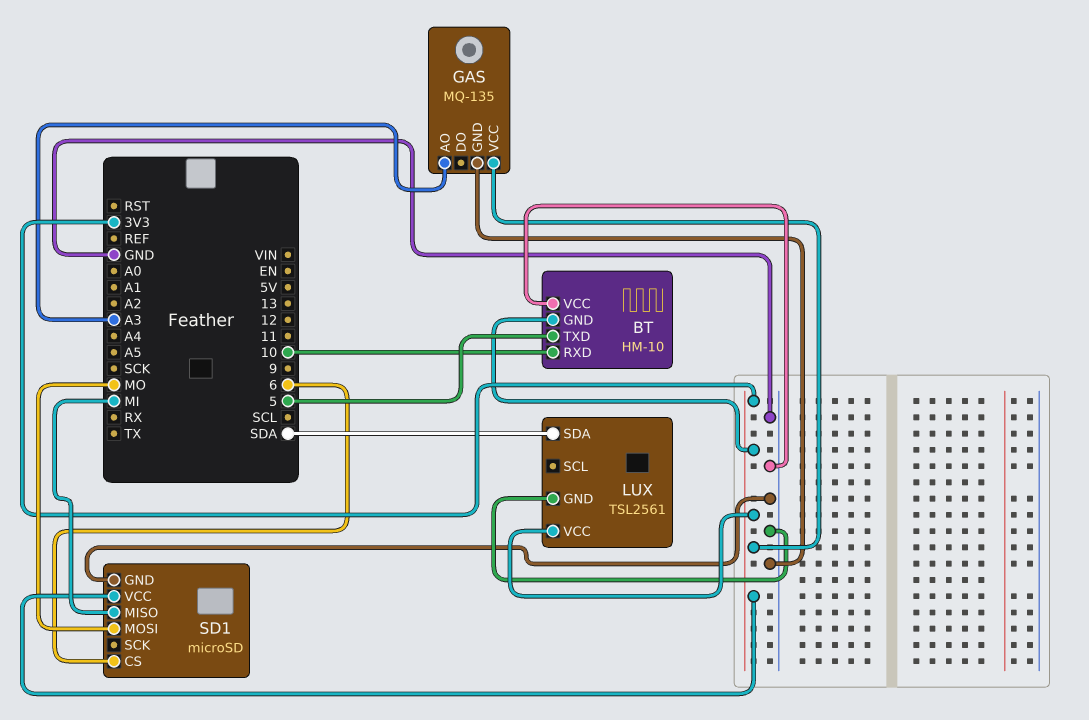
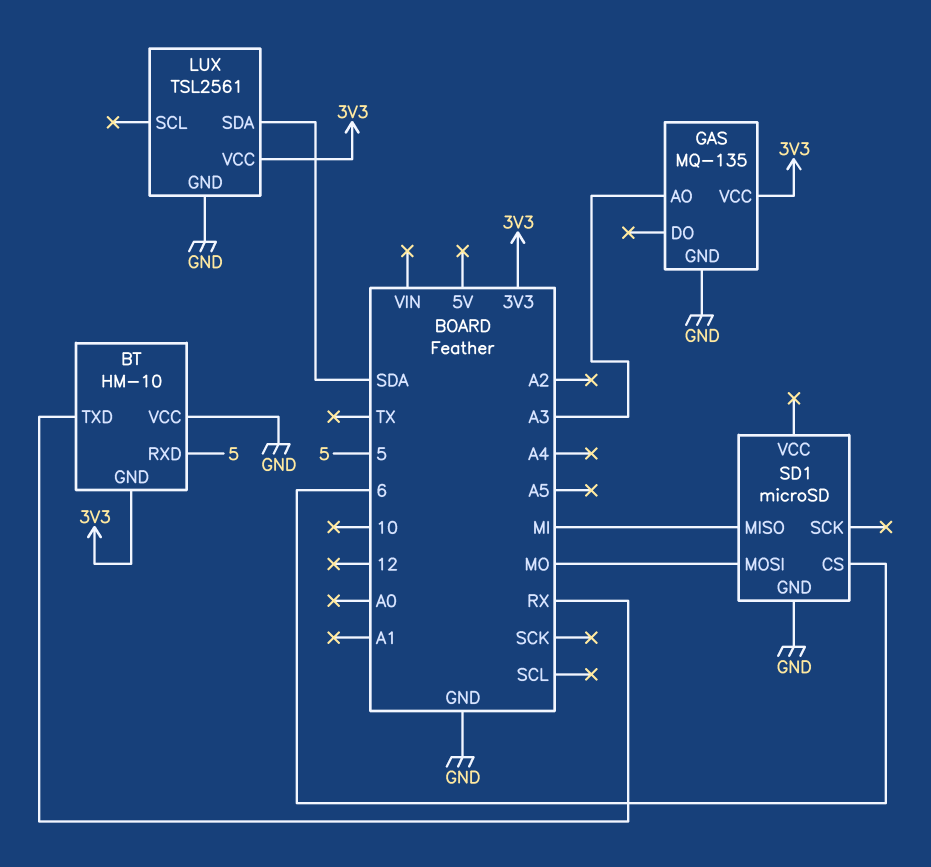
BT pin RXD: 10 -> 5
BT pin TXD: 5 -> RX
SD1 pin VCC: 3V3 -> none

